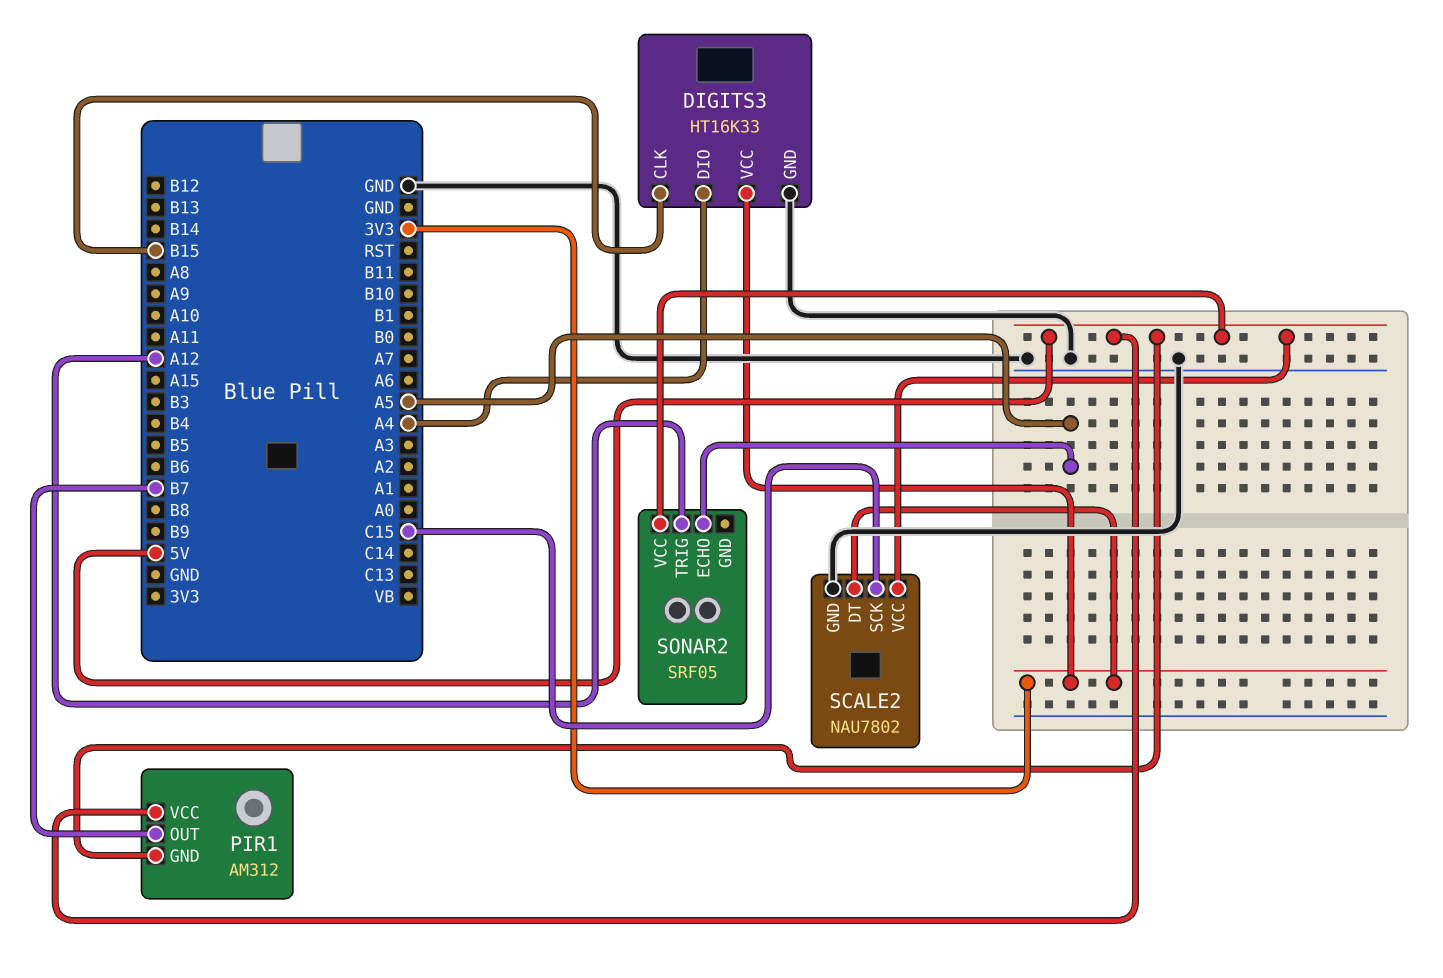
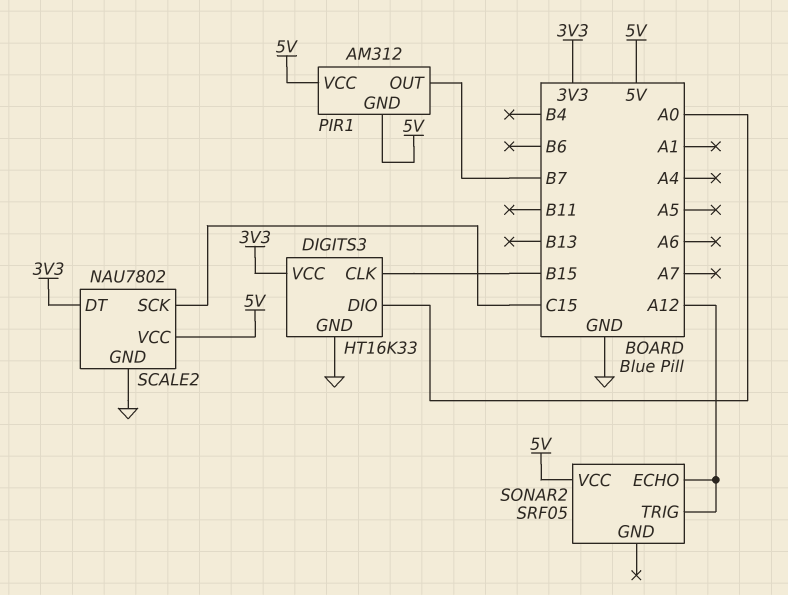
DIGITS3 pin DIO: A4 -> A0
SONAR2 pin ECHO: A5 -> A12

